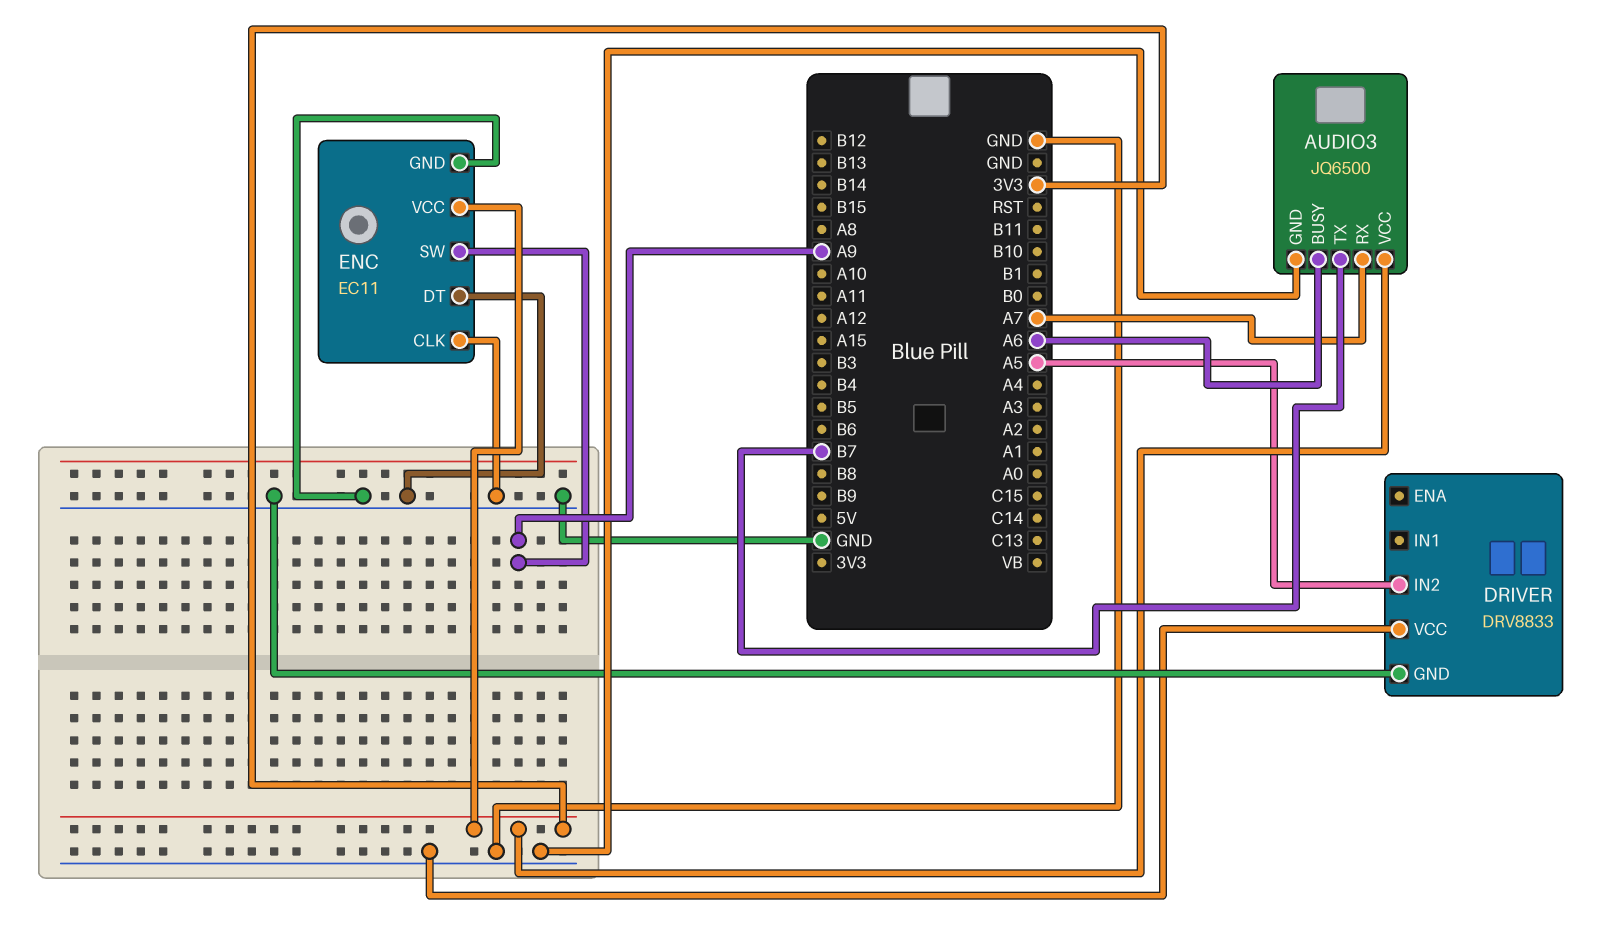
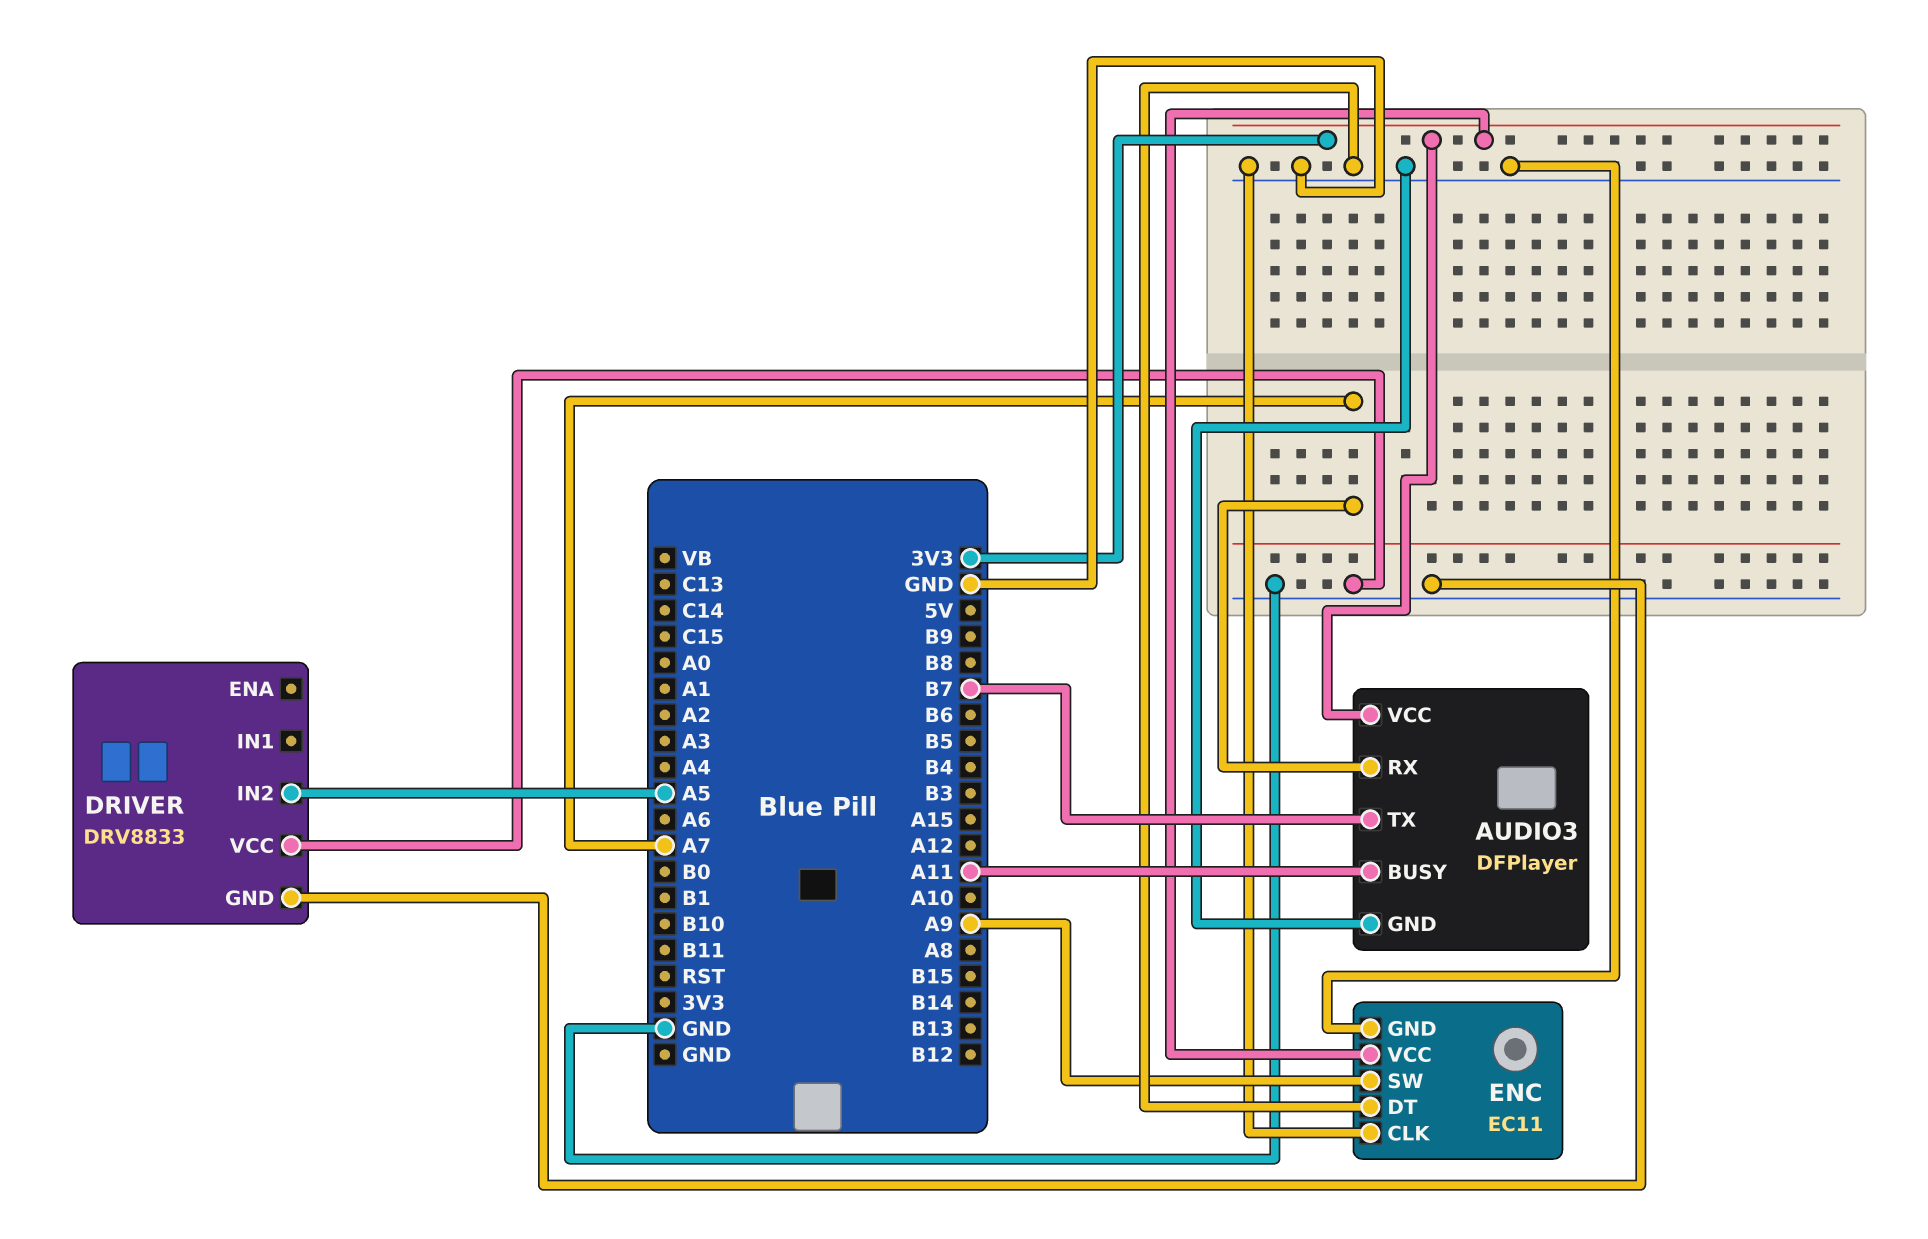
AUDIO3: JQ6500 -> DFPlayer
AUDIO3 pin BUSY: A6 -> A11

